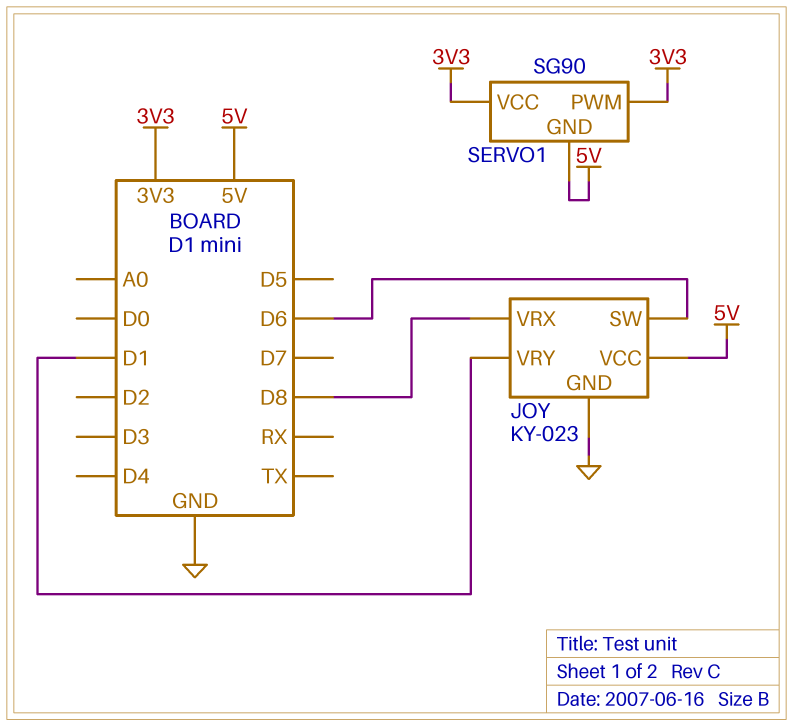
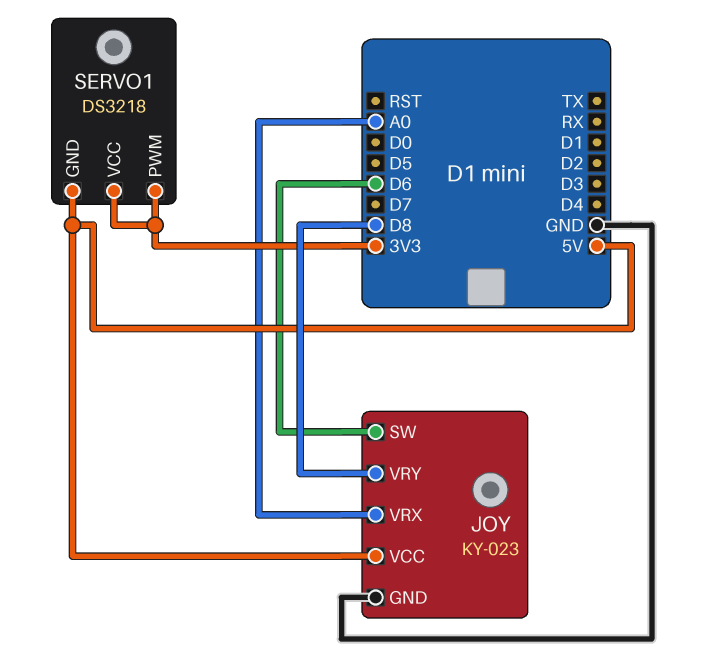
JOY pin VRX: D8 -> A0
JOY pin VRY: D1 -> D8
SERVO1: SG90 -> DS3218

